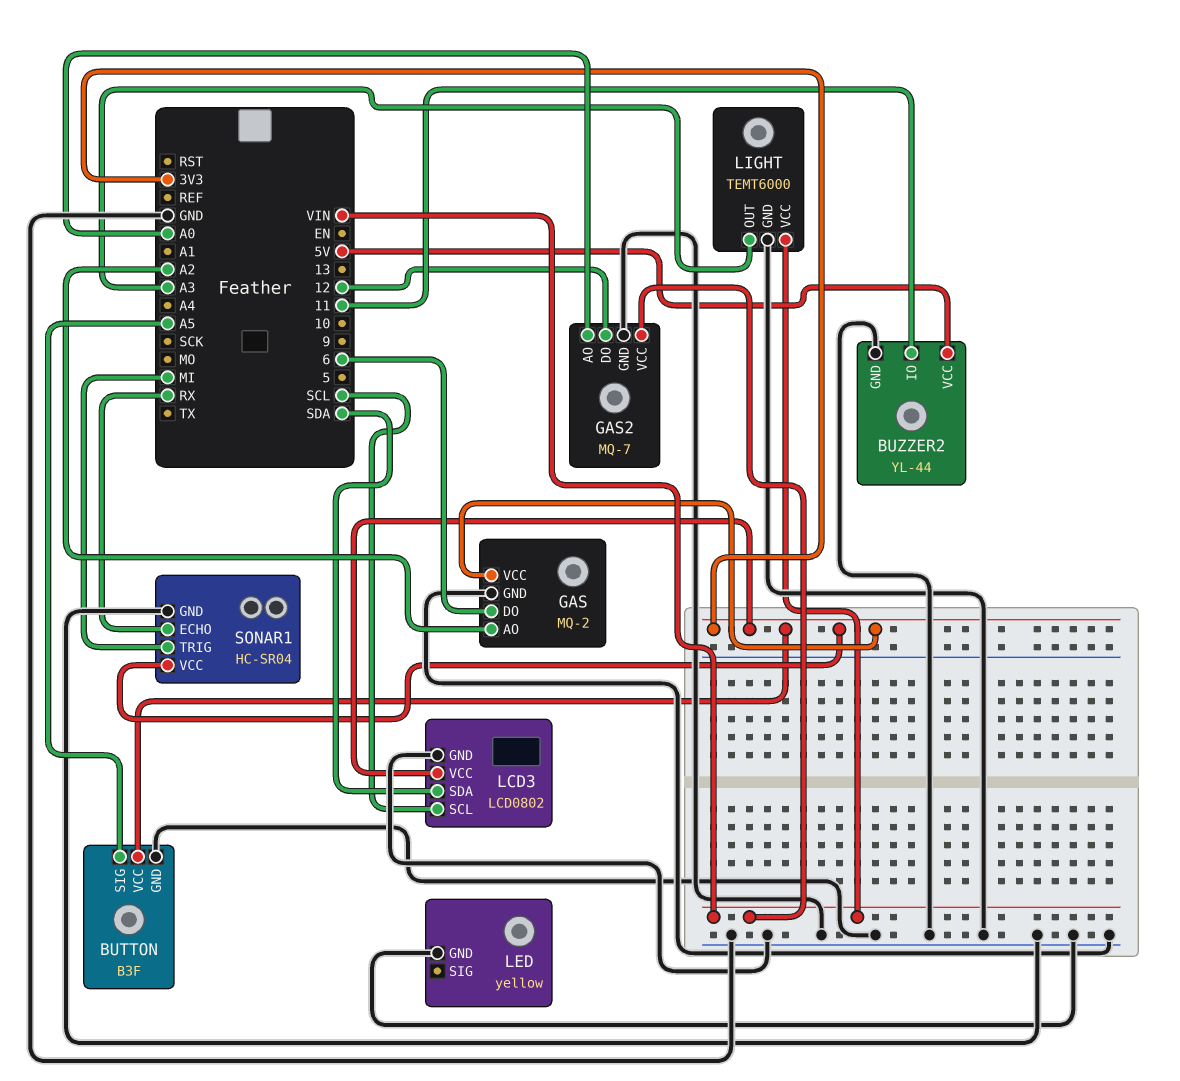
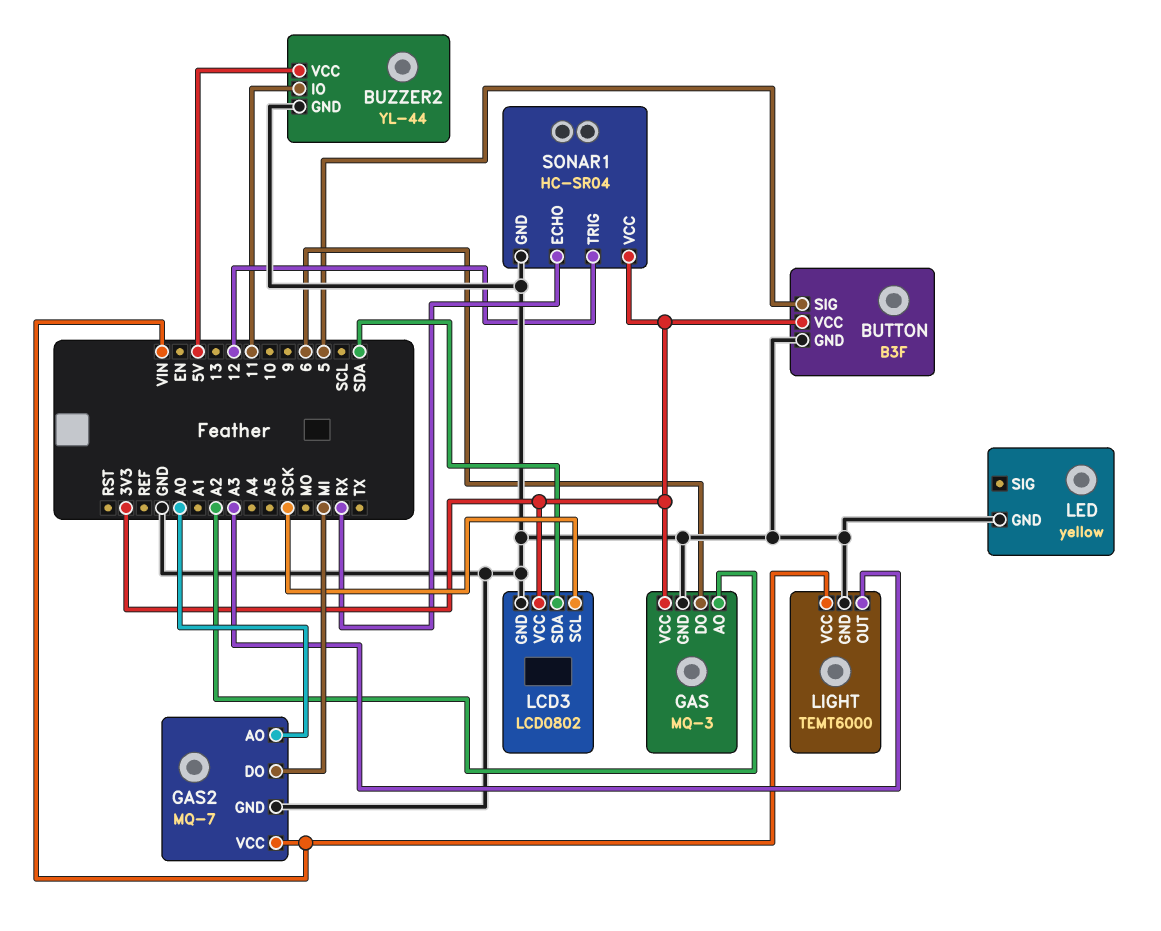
BUTTON pin SIG: A5 -> 5
GAS: MQ-2 -> MQ-3
GAS2 pin DO: 12 -> MI
LCD3 pin SCL: SCL -> SCK
SONAR1 pin TRIG: MI -> 12

